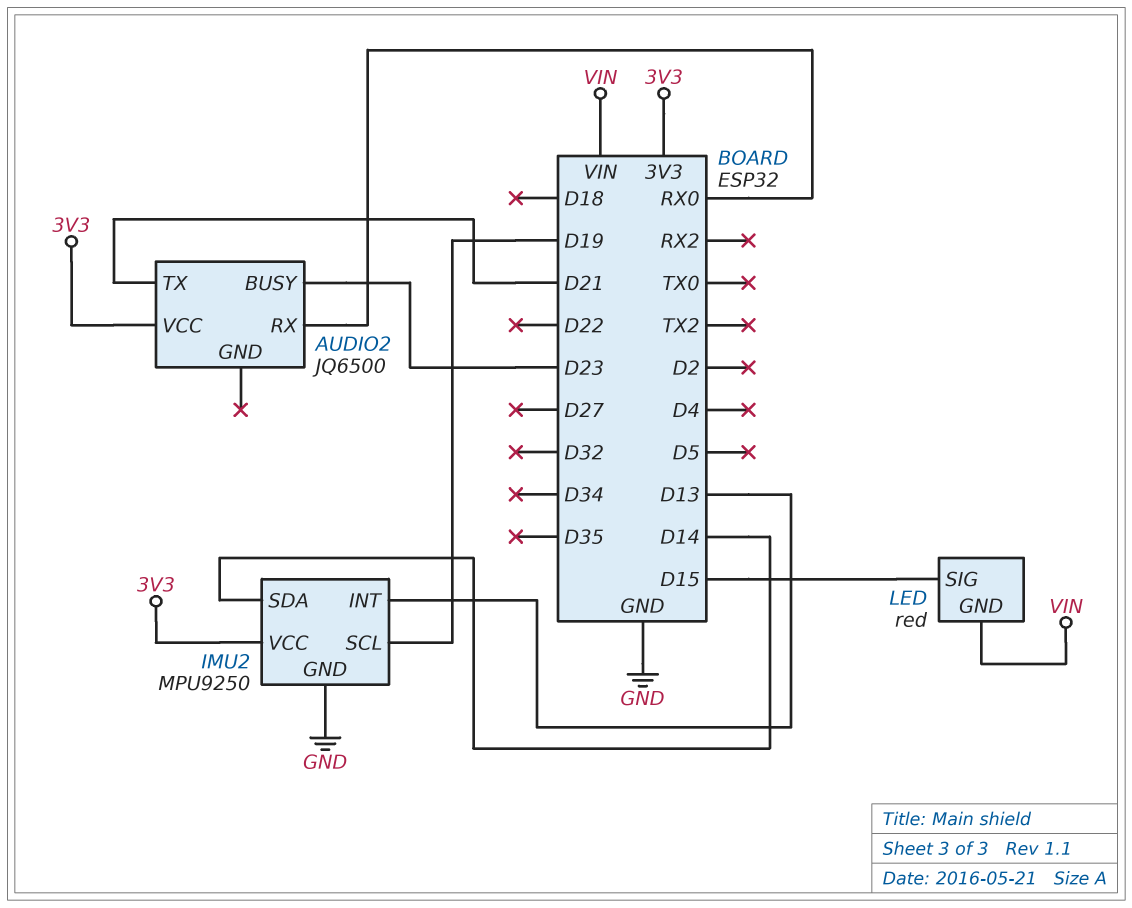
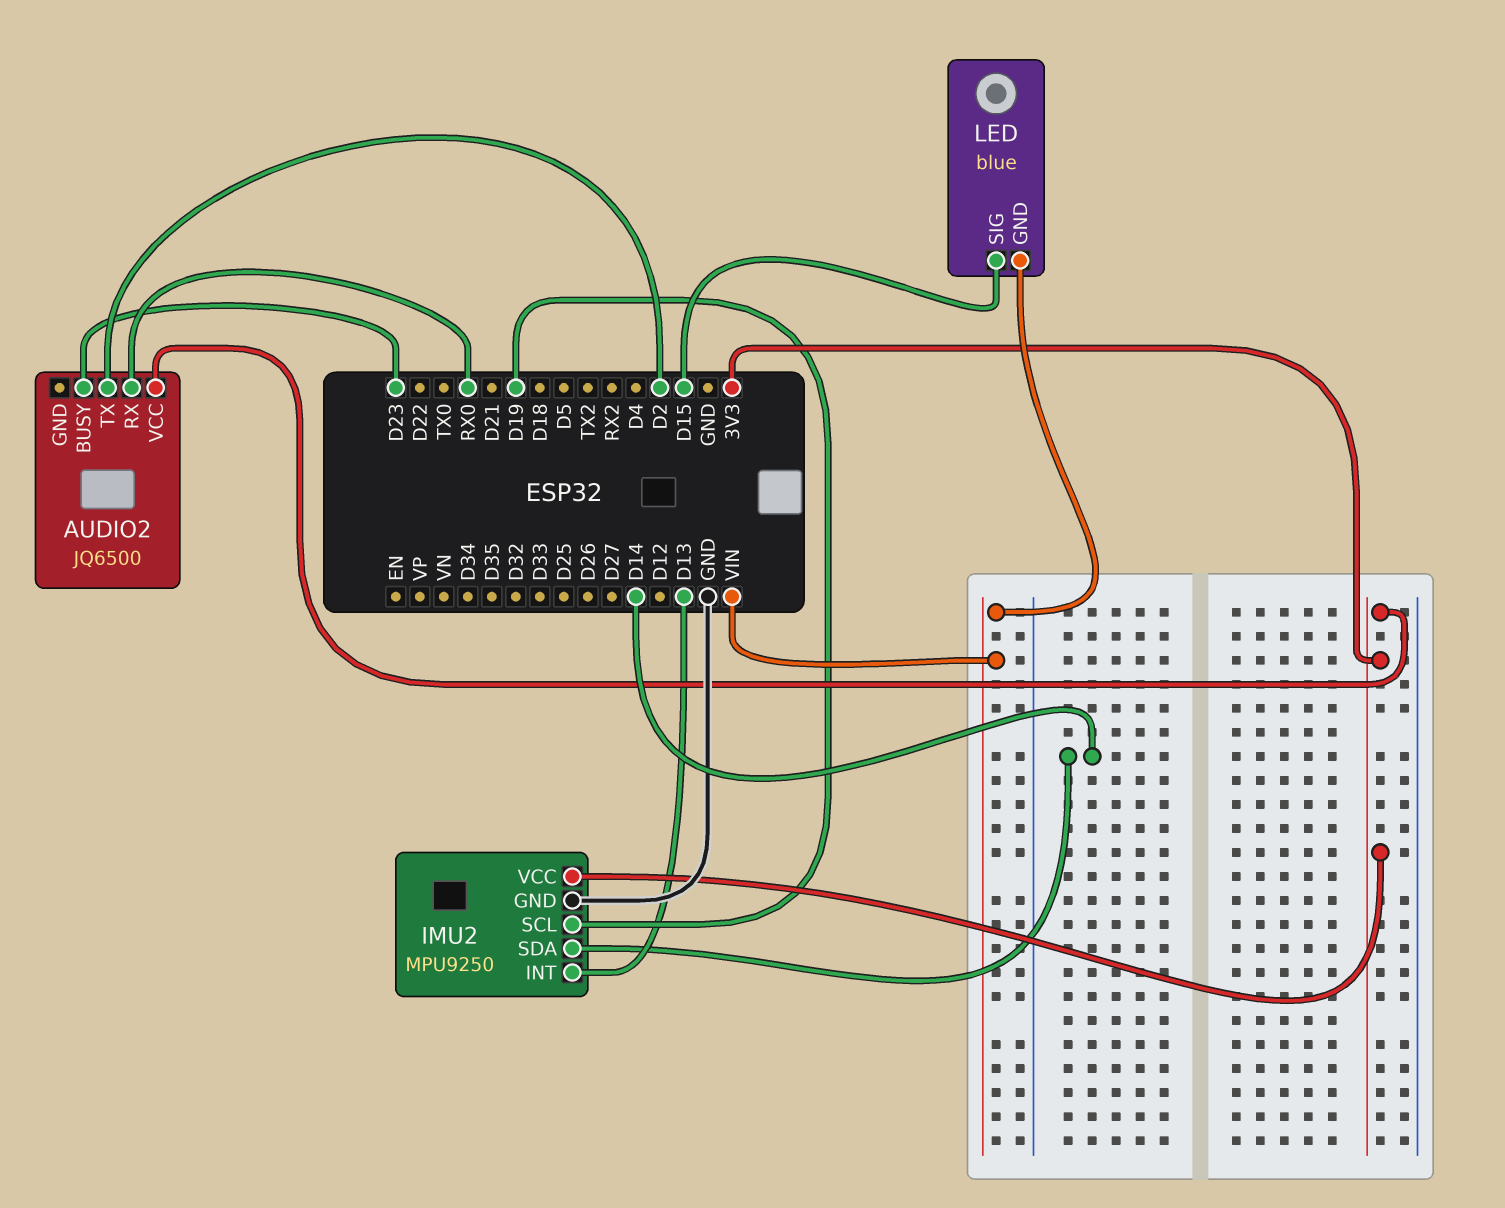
AUDIO2 pin TX: D21 -> D2
LED: red -> blue

